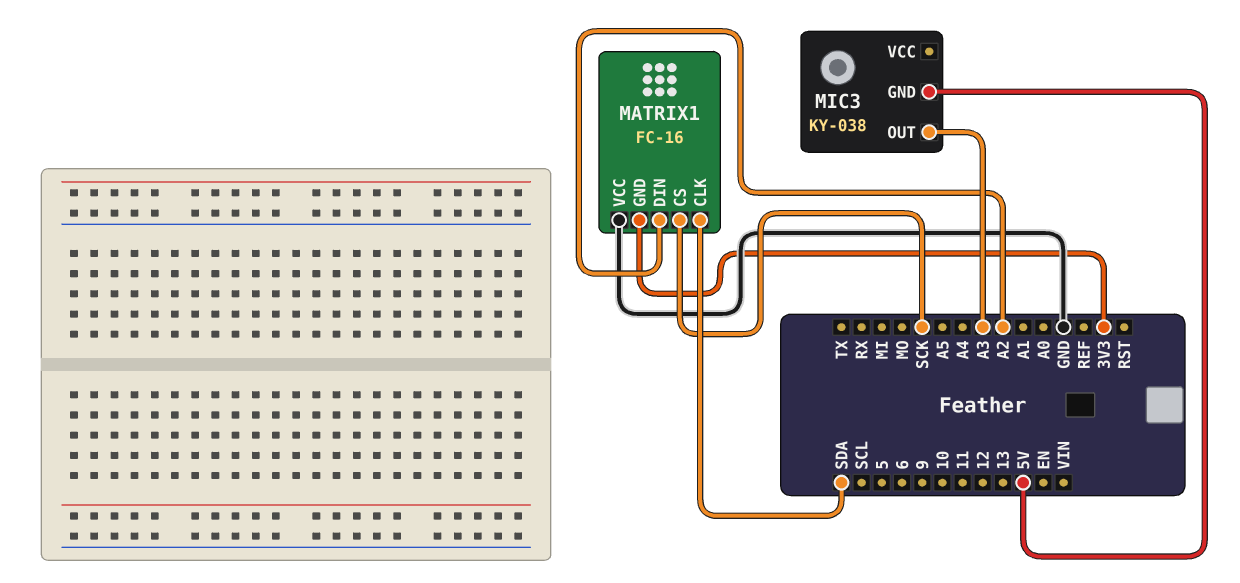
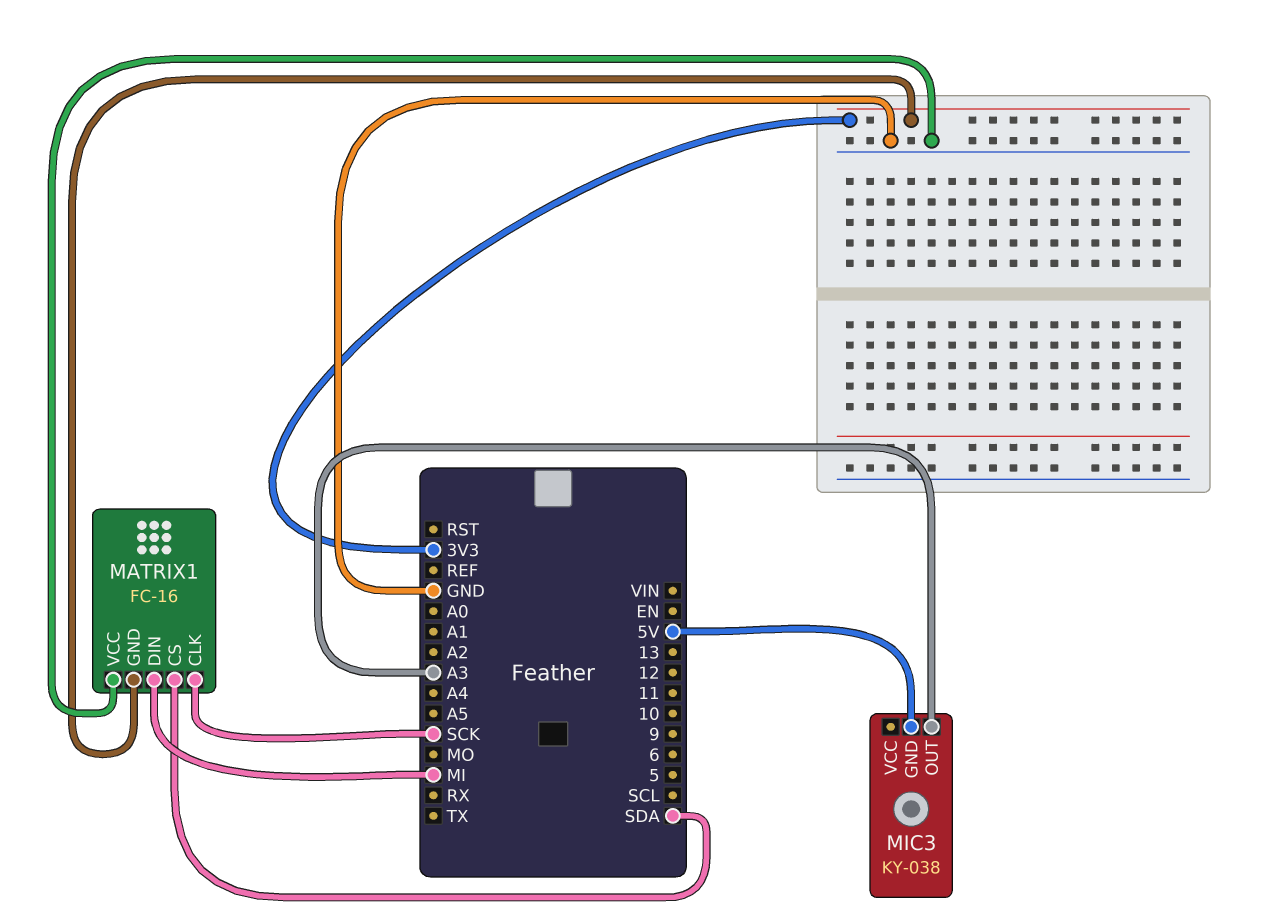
MATRIX1 pin CLK: SDA -> SCK
MATRIX1 pin CS: SCK -> SDA
MATRIX1 pin DIN: A2 -> MI

